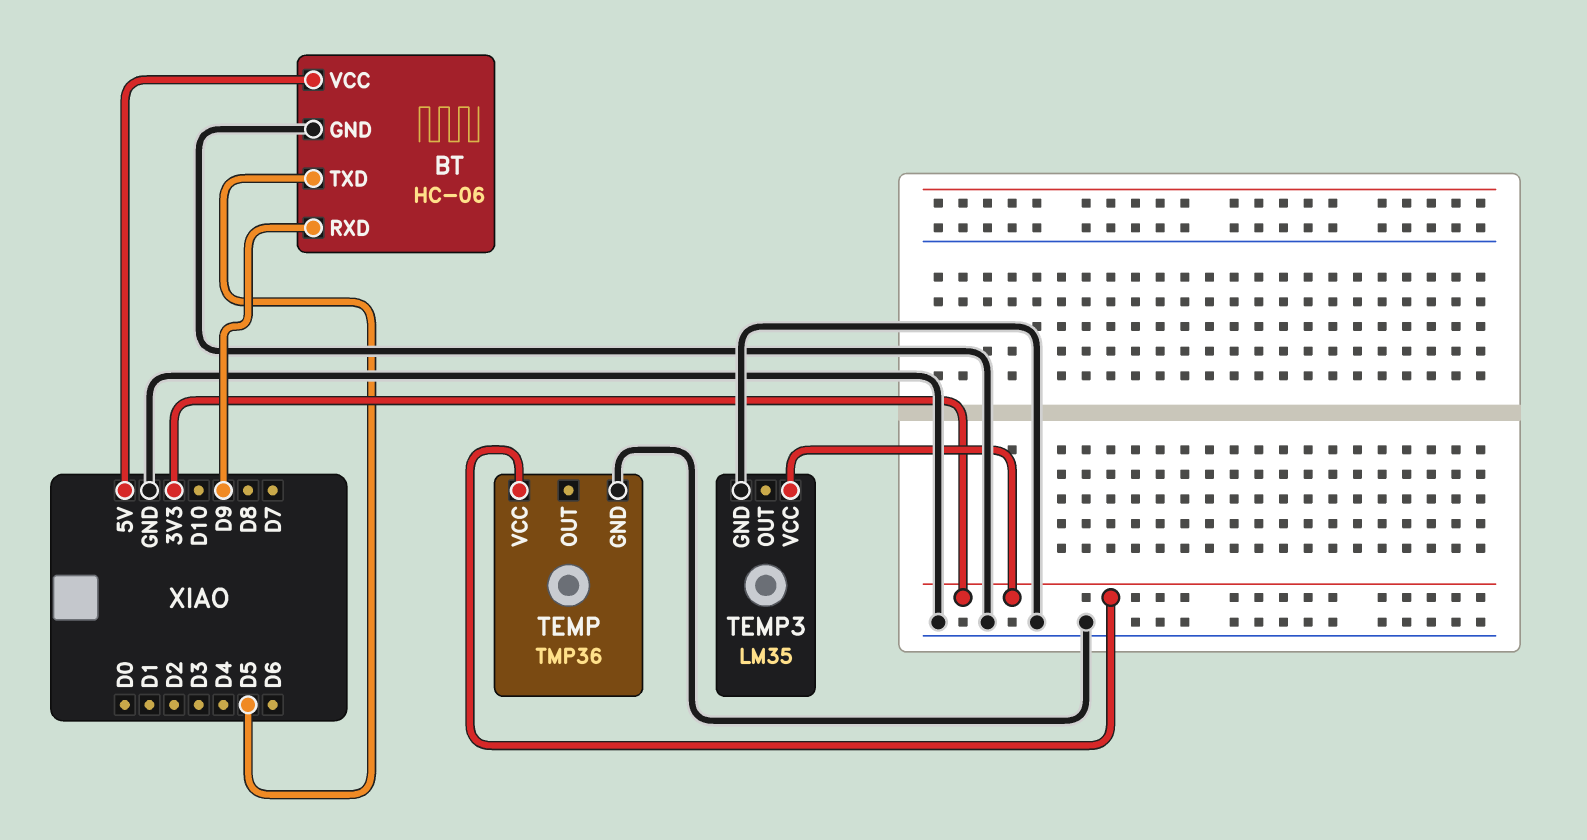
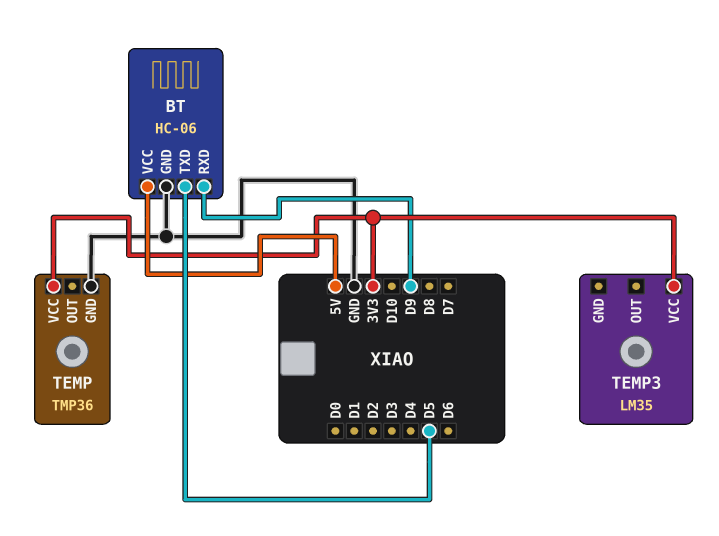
TEMP3 pin GND: GND -> none

